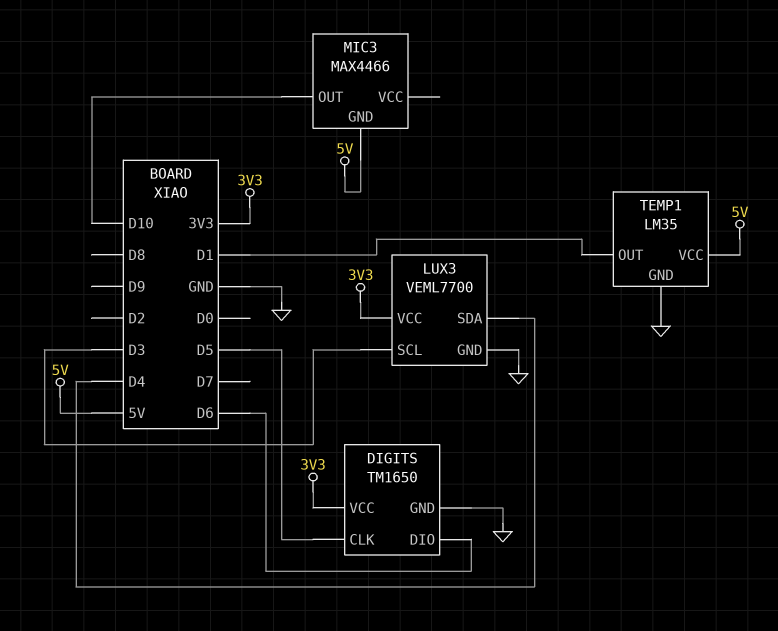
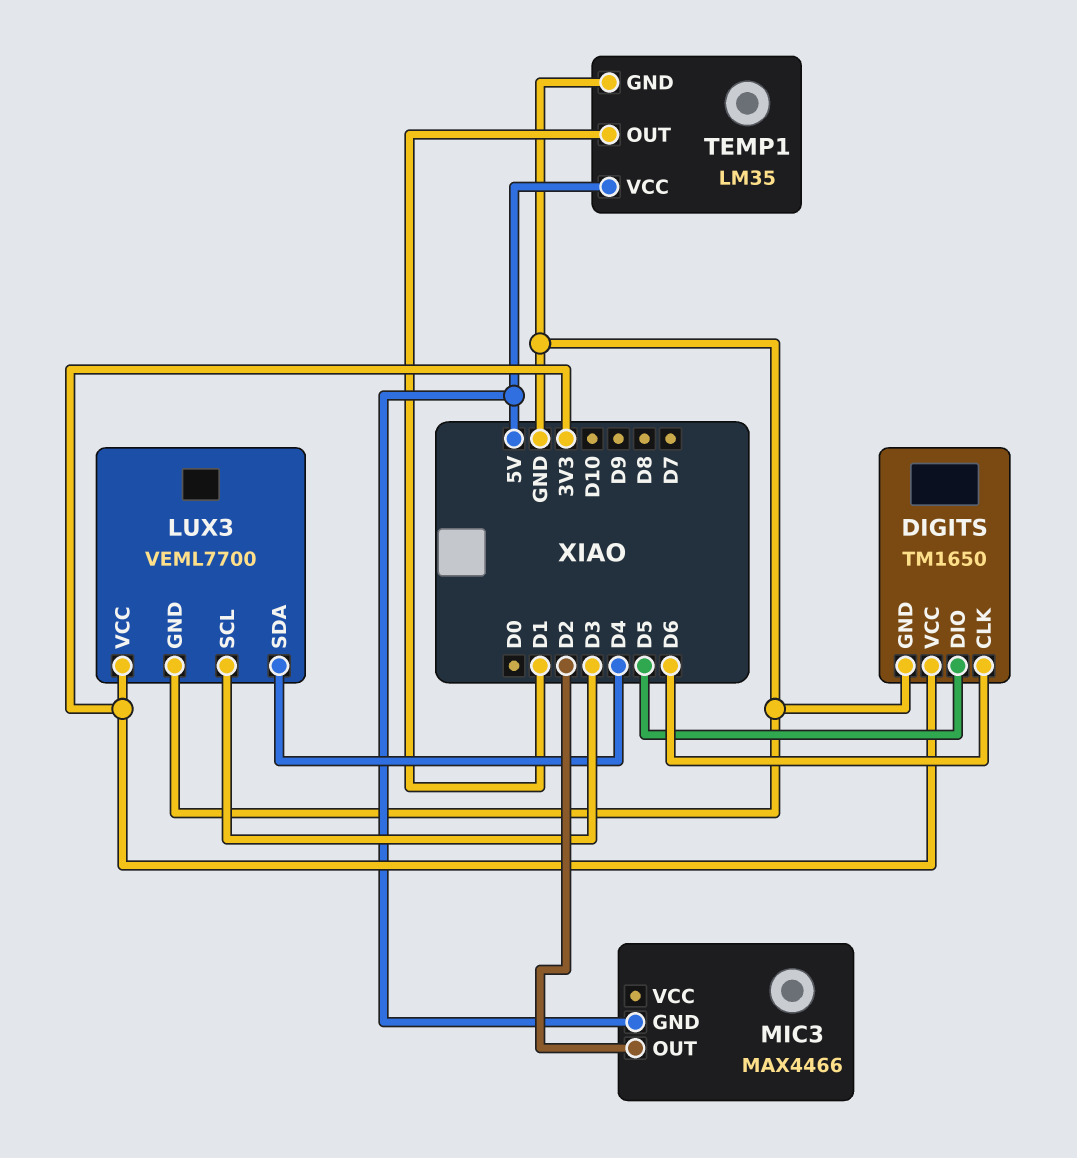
DIGITS pin CLK: D5 -> D6
DIGITS pin DIO: D6 -> D5
MIC3 pin OUT: D10 -> D2

